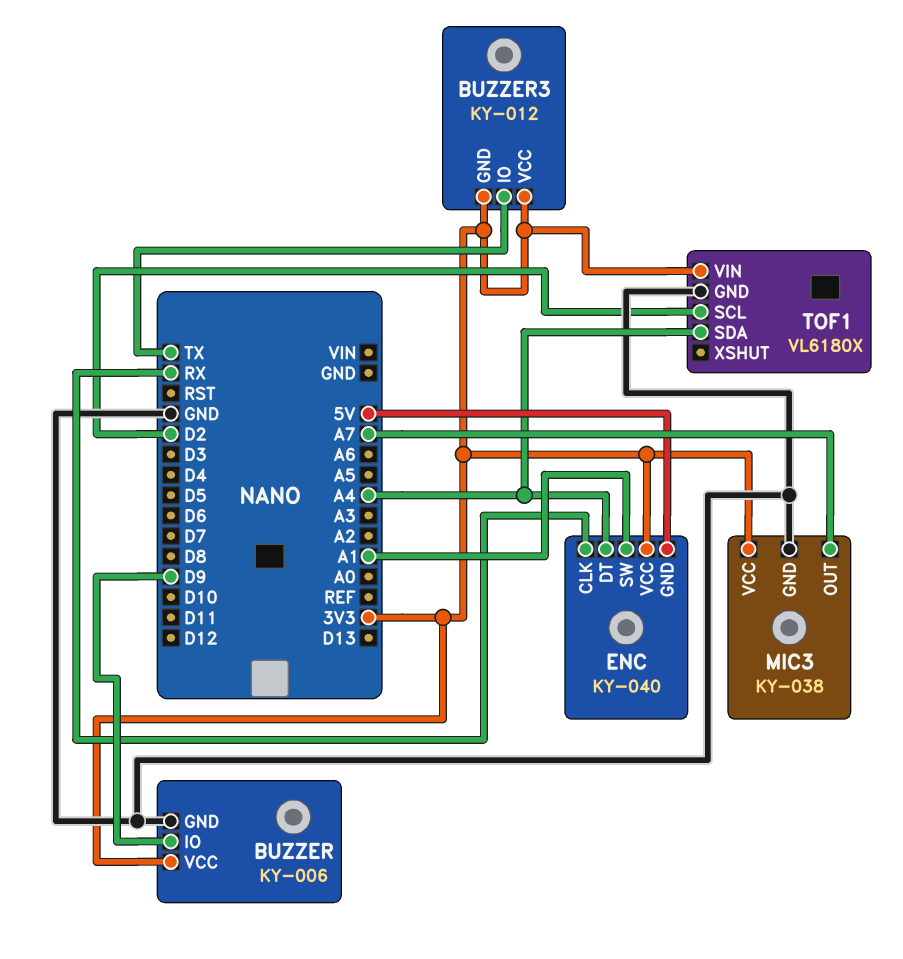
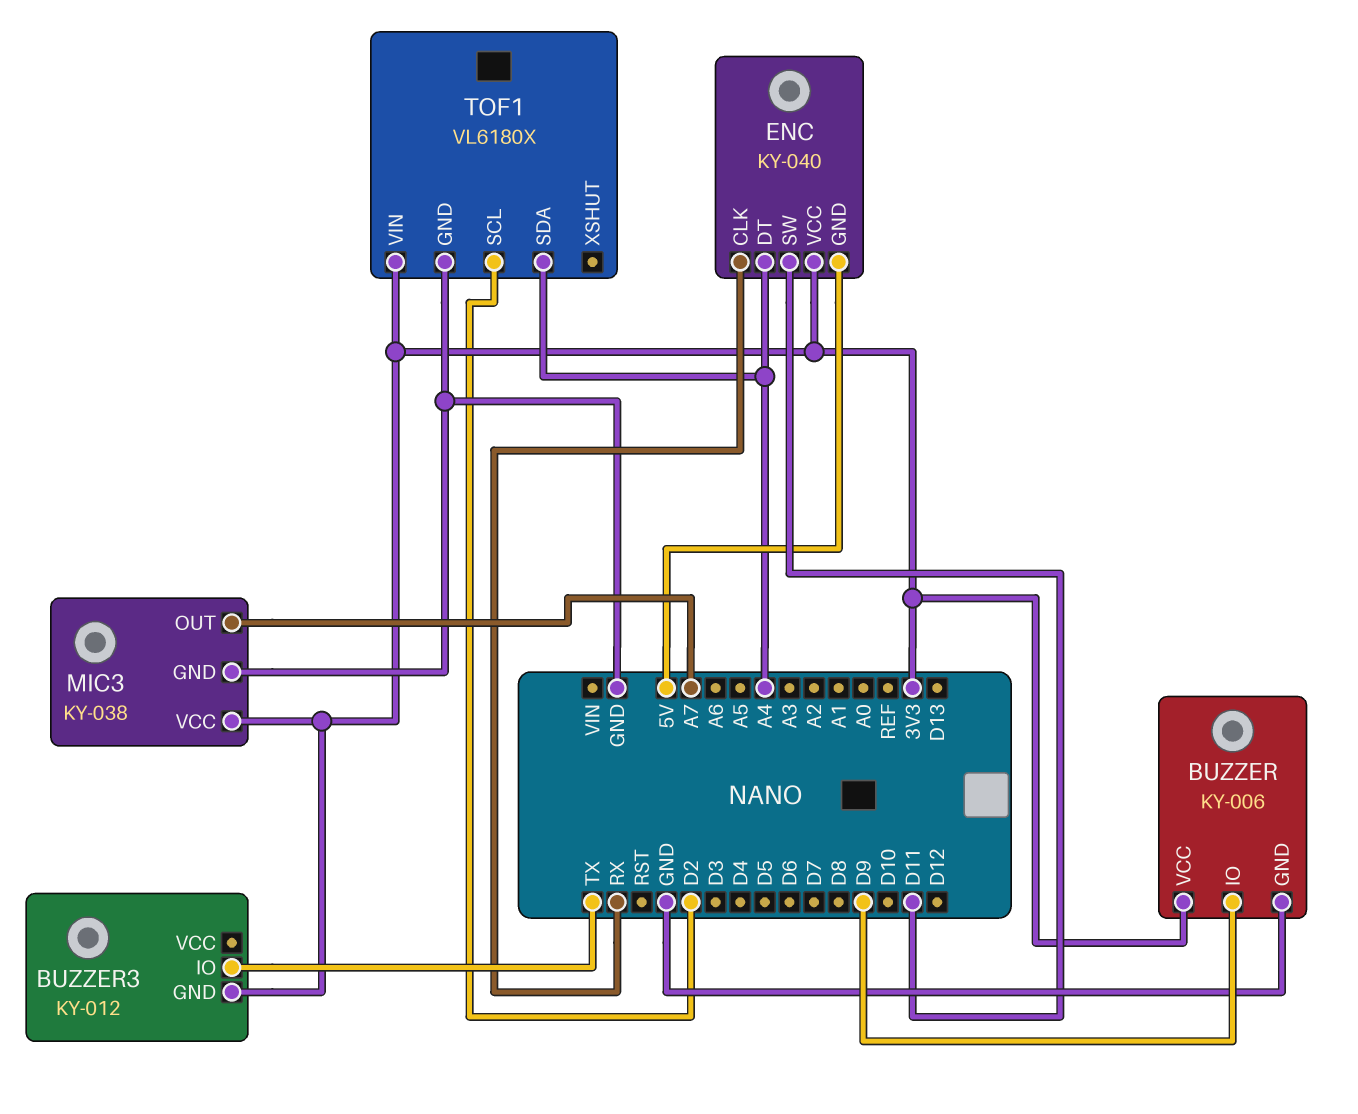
BUZZER3 pin VCC: 3V3 -> none
ENC pin SW: A1 -> D11

